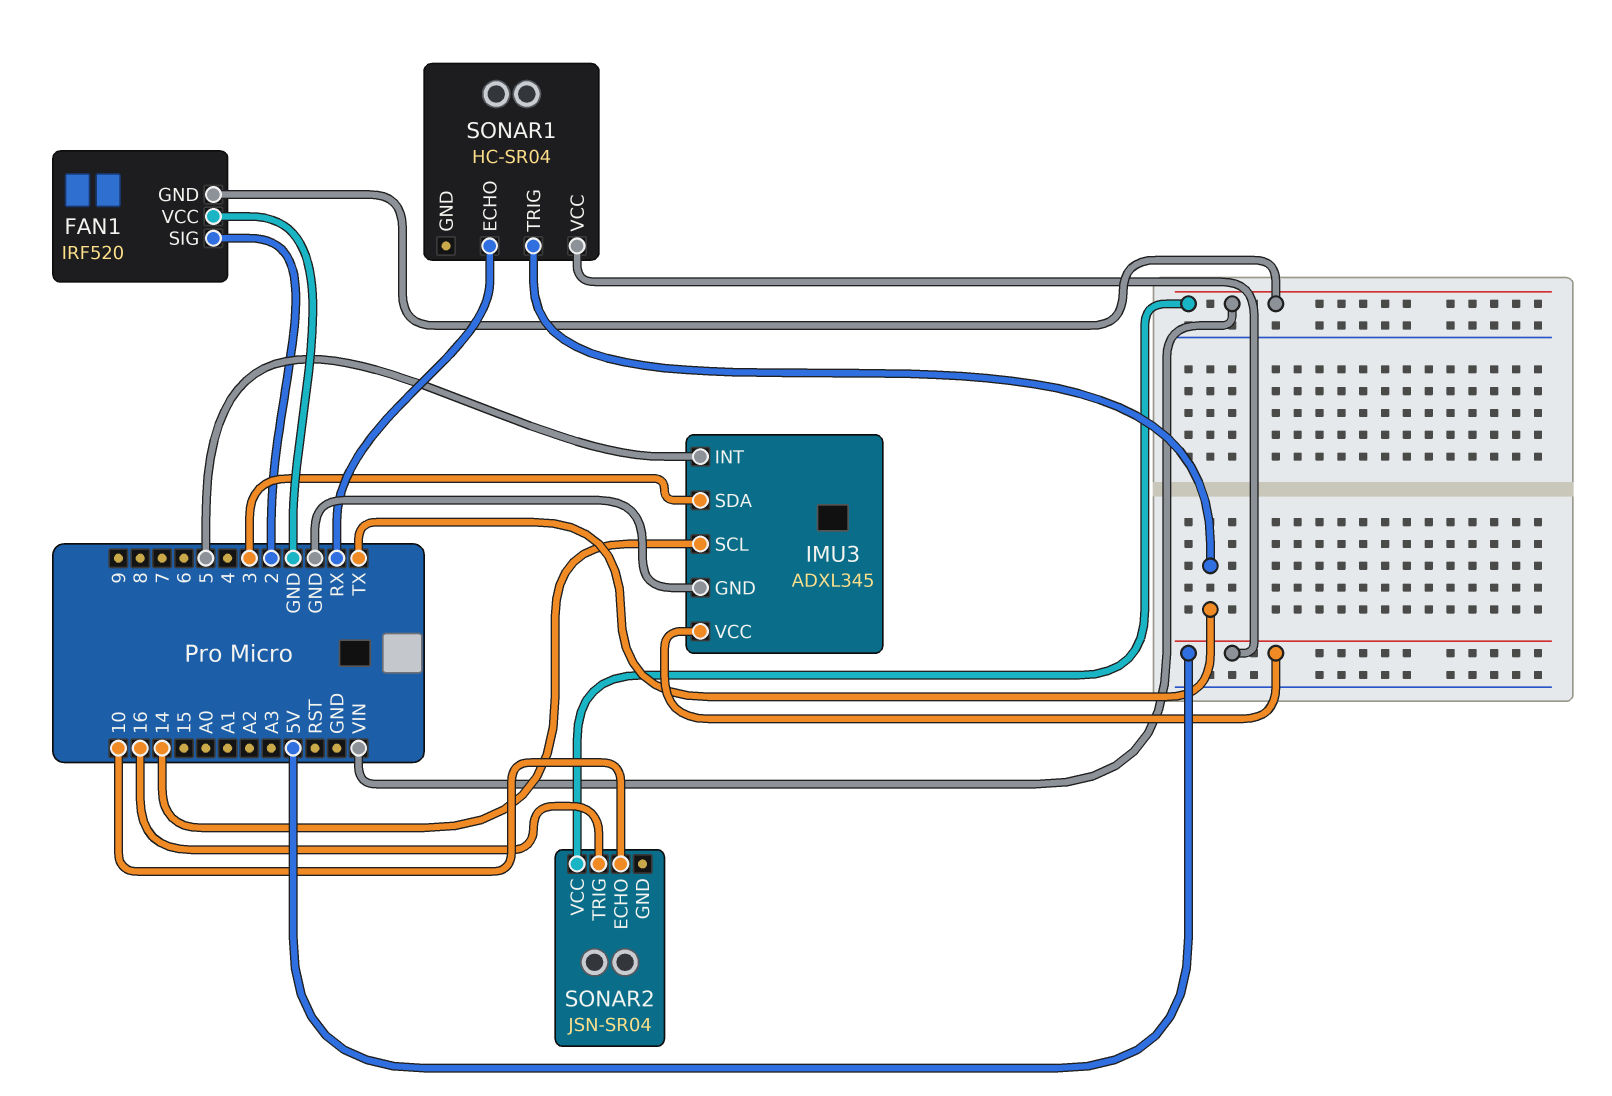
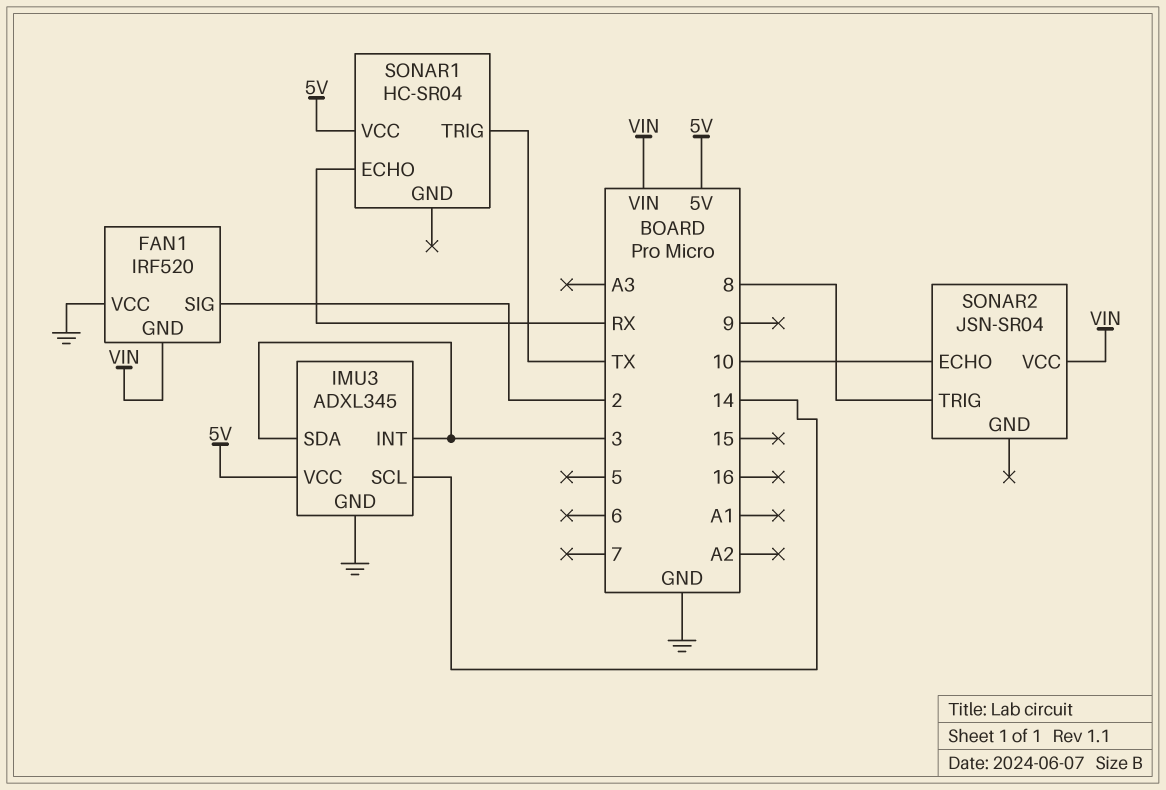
IMU3 pin INT: 5 -> 3
SONAR2 pin TRIG: 16 -> 8

